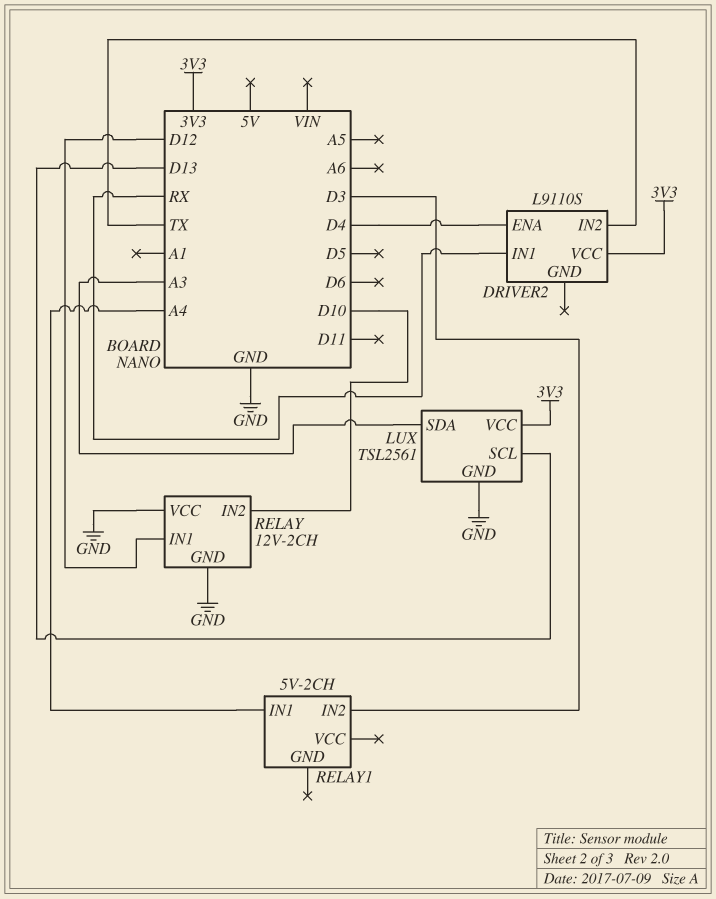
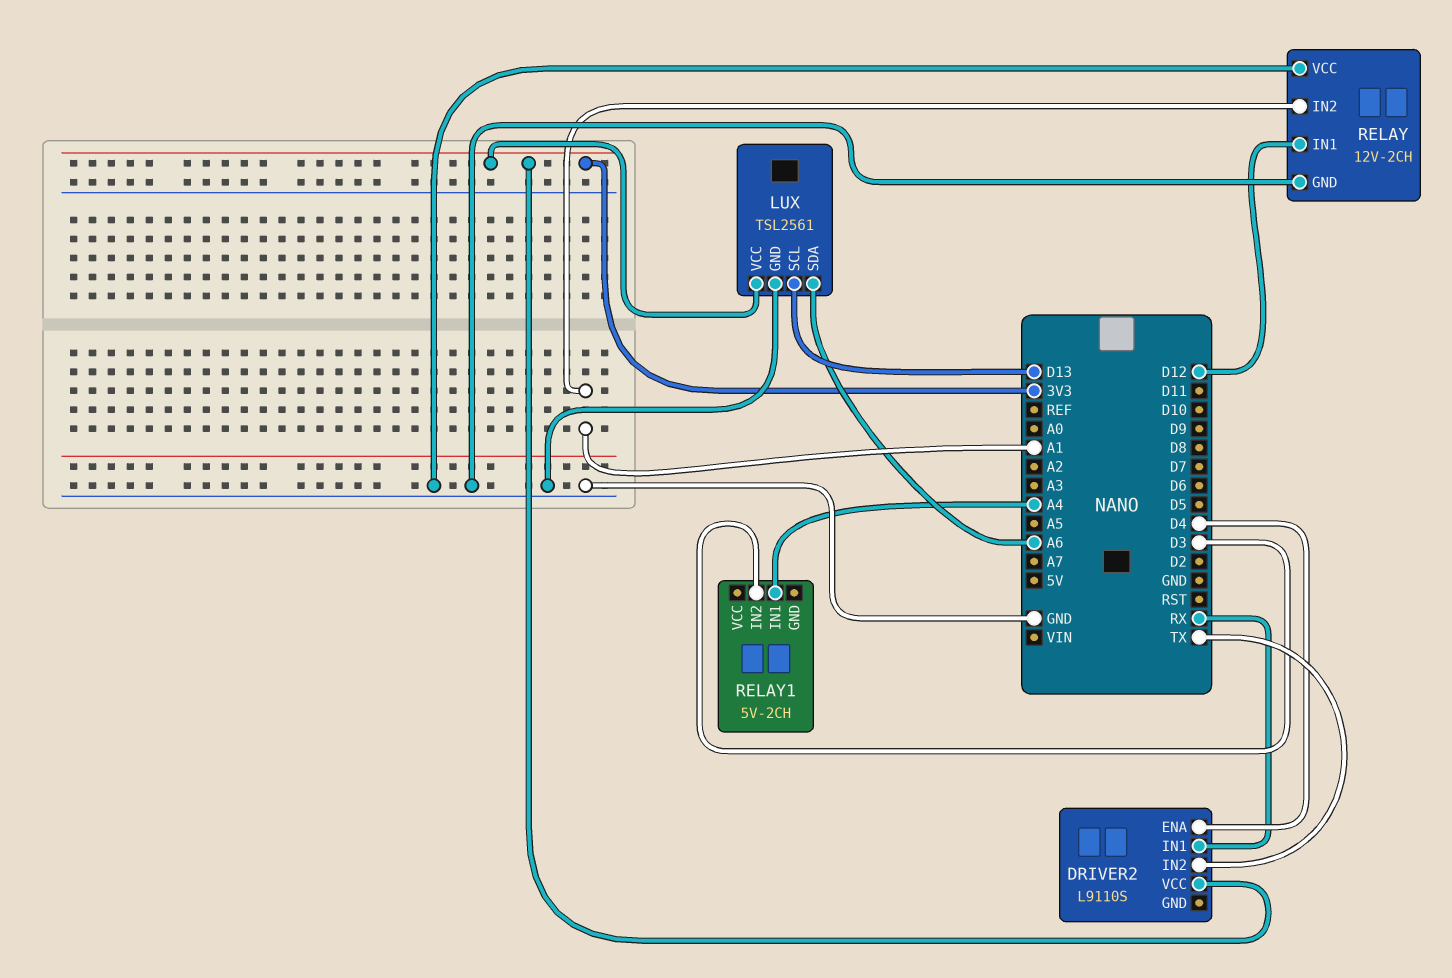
LUX pin SDA: A3 -> A6
RELAY pin IN2: D10 -> A1

